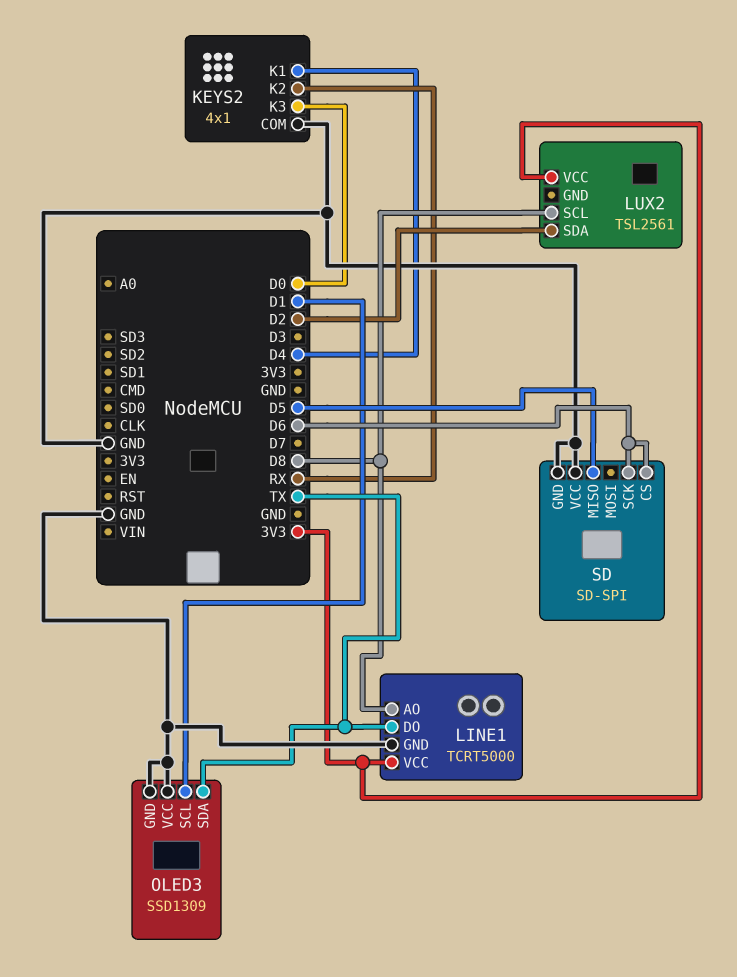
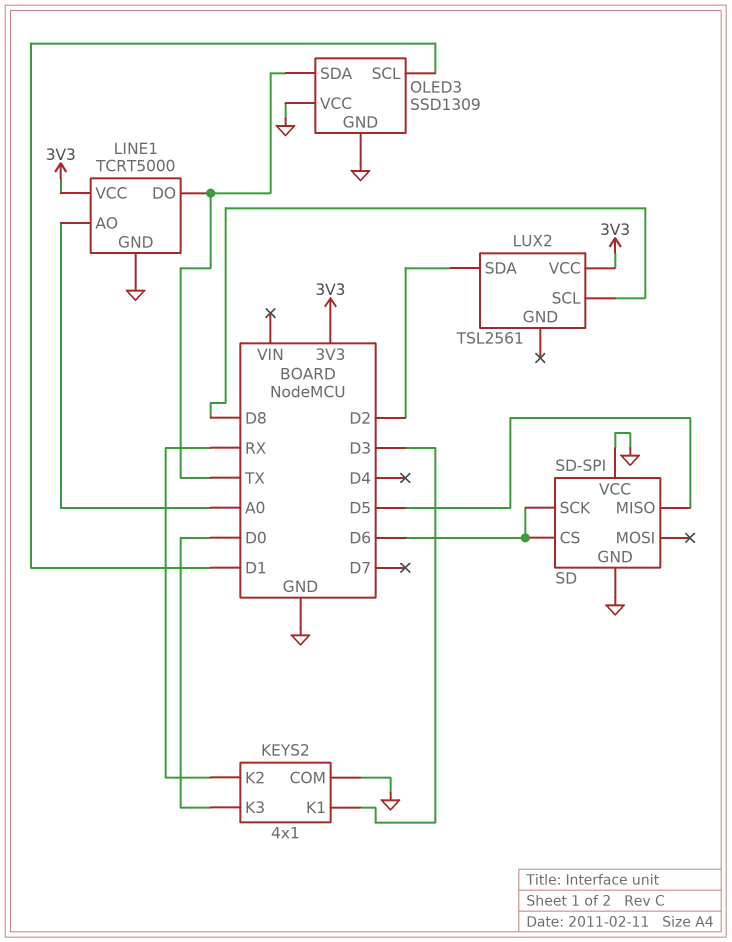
KEYS2 pin K1: D4 -> D3
LINE1 pin AO: D8 -> A0

